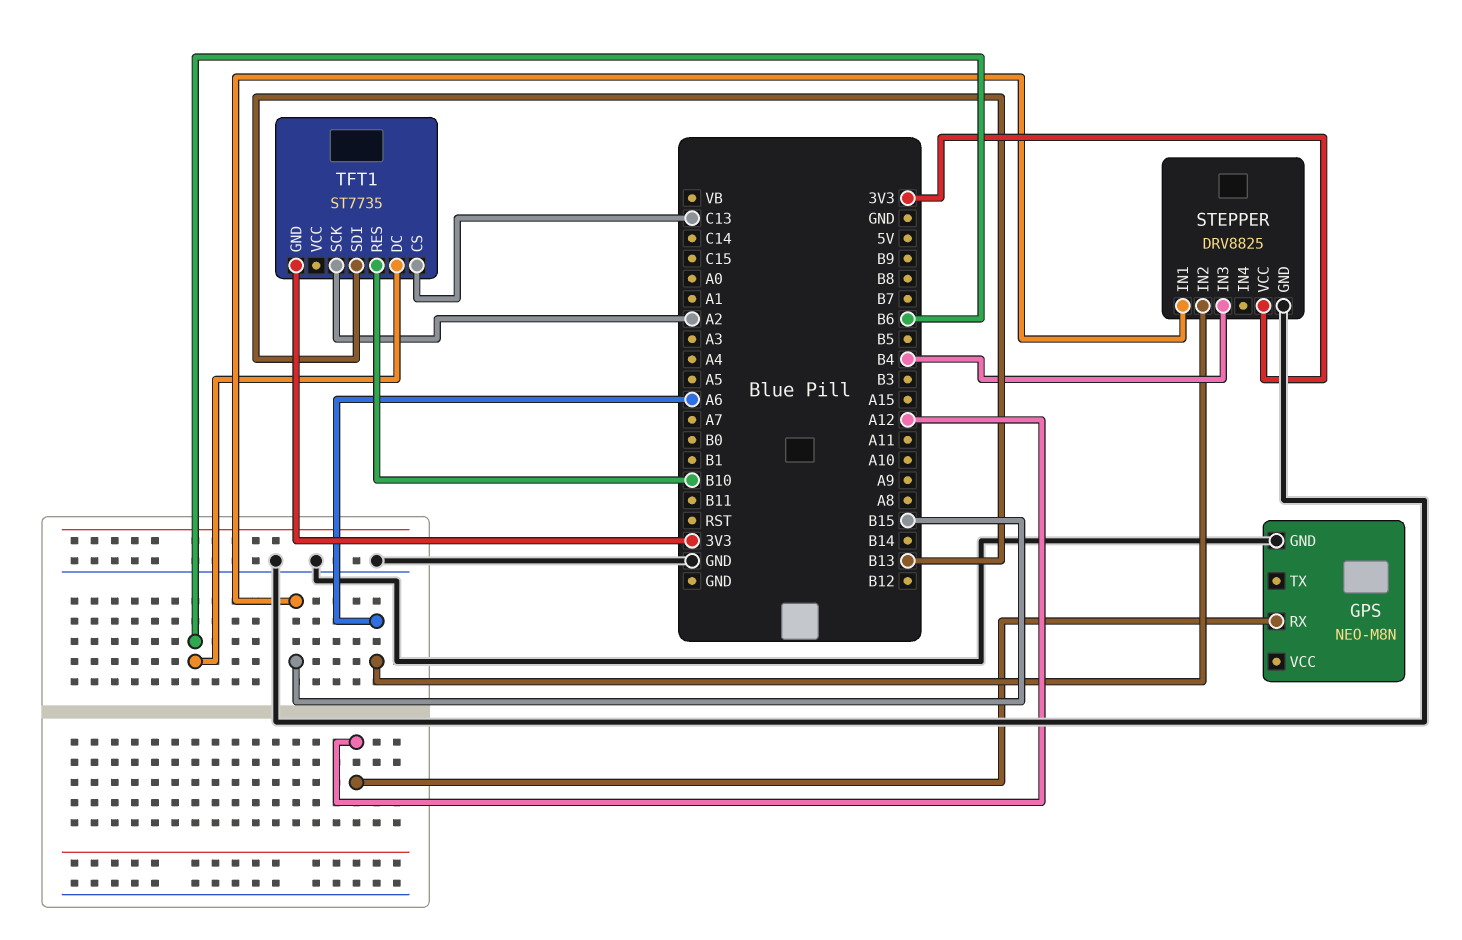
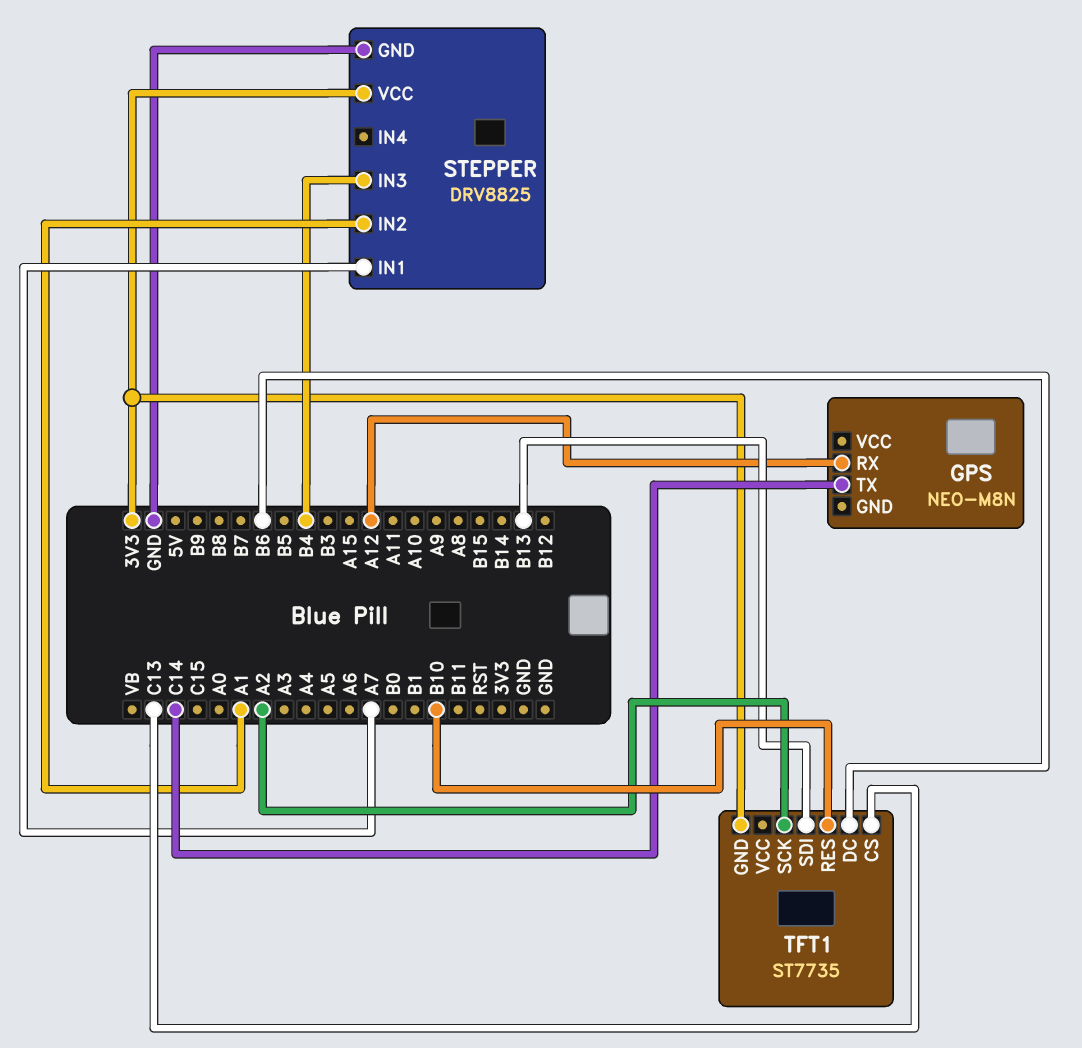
GPS pin GND: GND -> none
GPS pin TX: none -> C14
STEPPER pin IN1: B15 -> A7
STEPPER pin IN2: A6 -> A1

